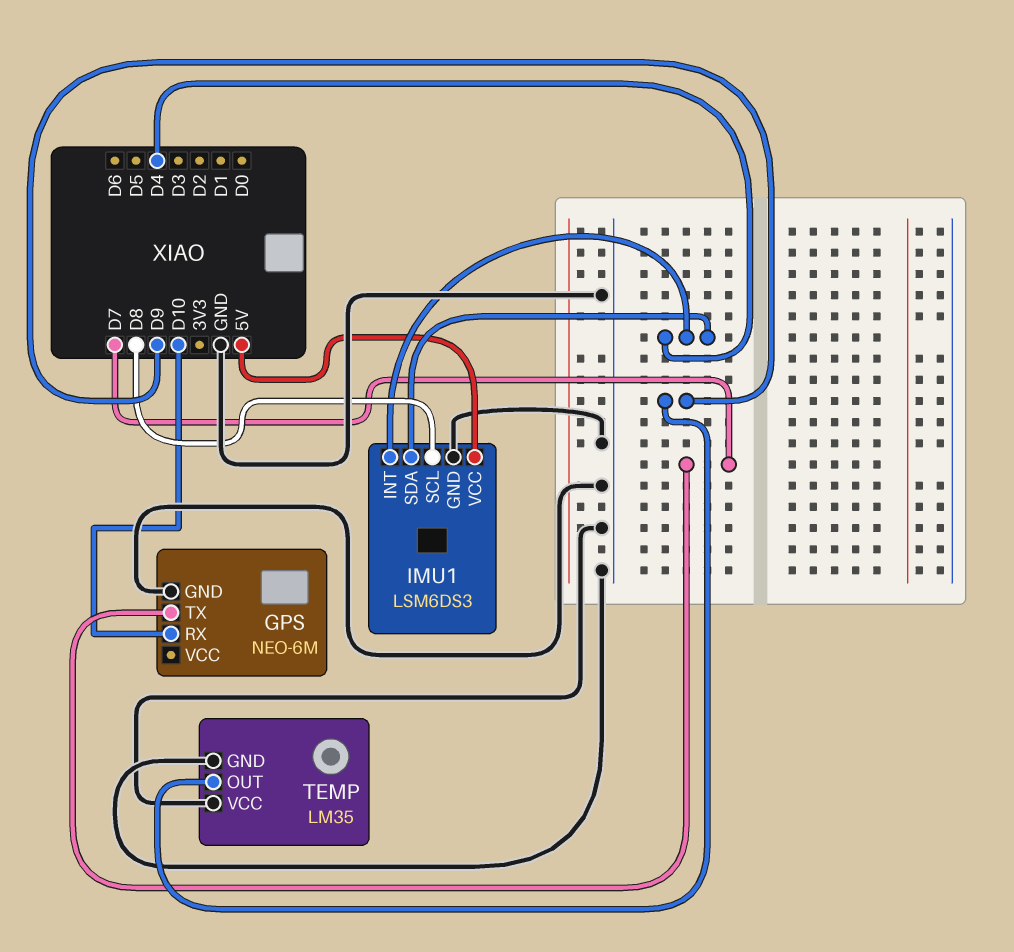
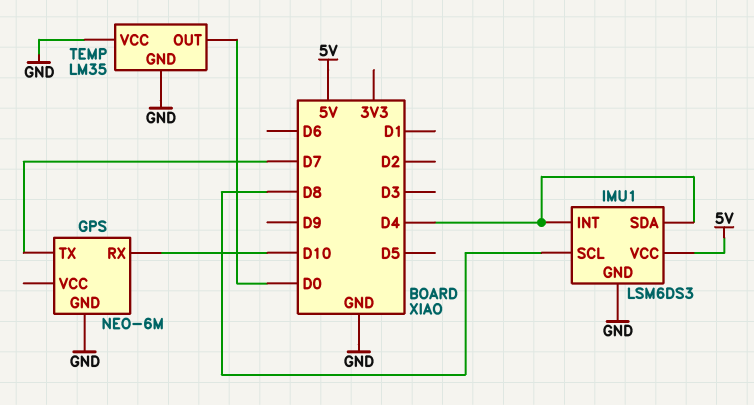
TEMP pin OUT: D9 -> D0

